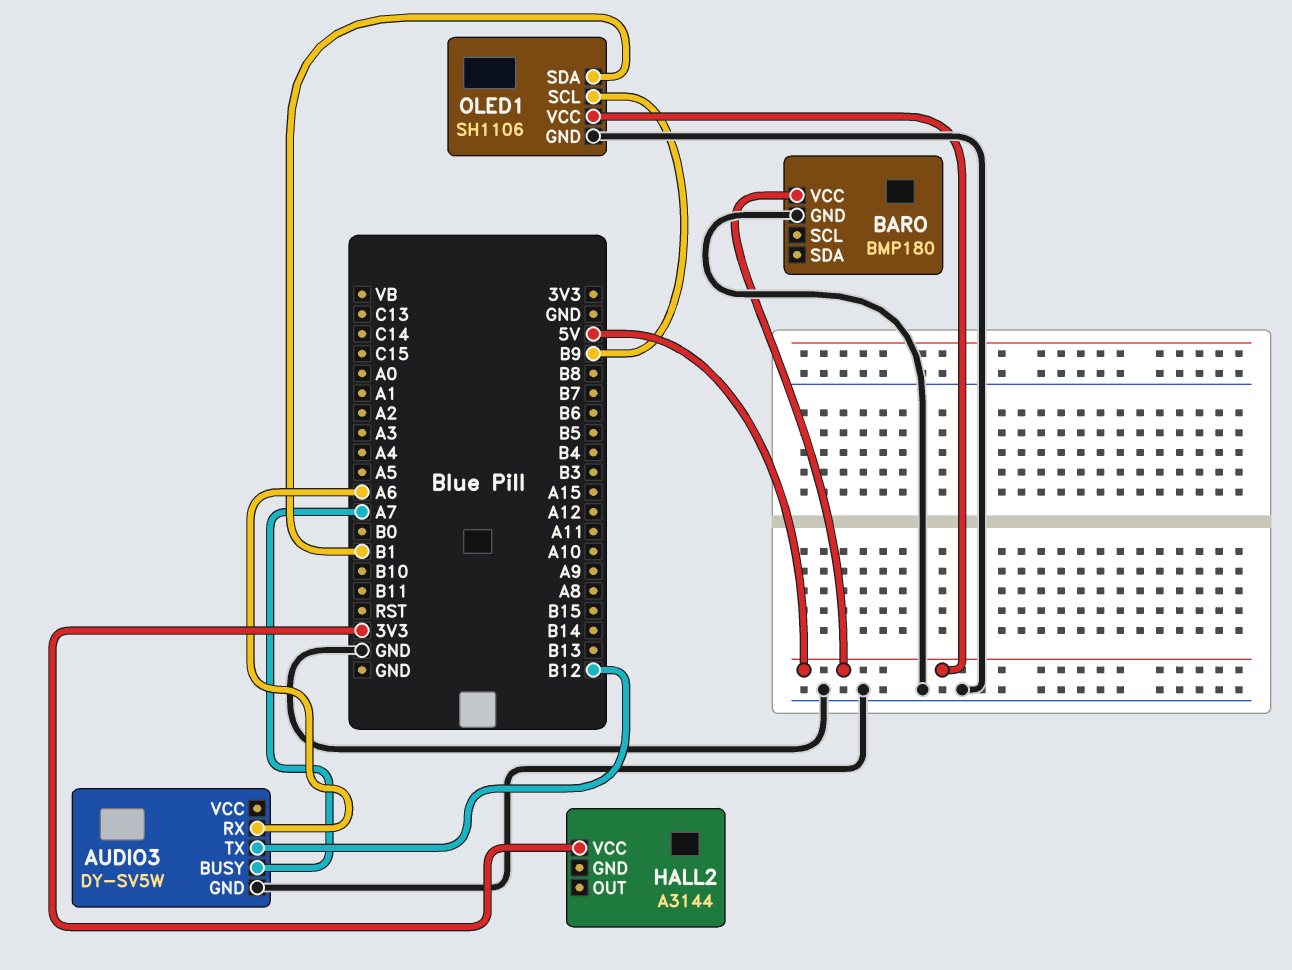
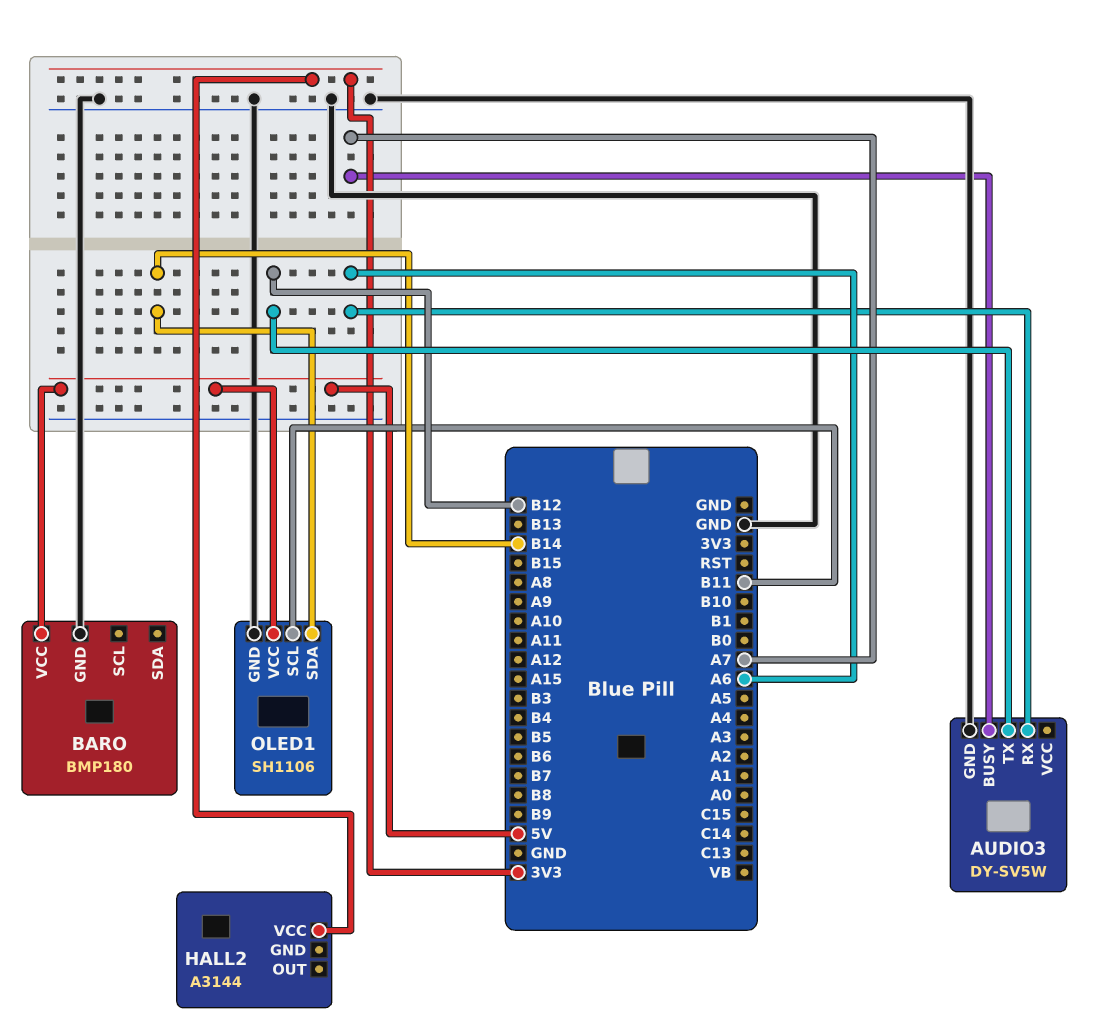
OLED1 pin SCL: B9 -> B11
OLED1 pin SDA: B1 -> B14

